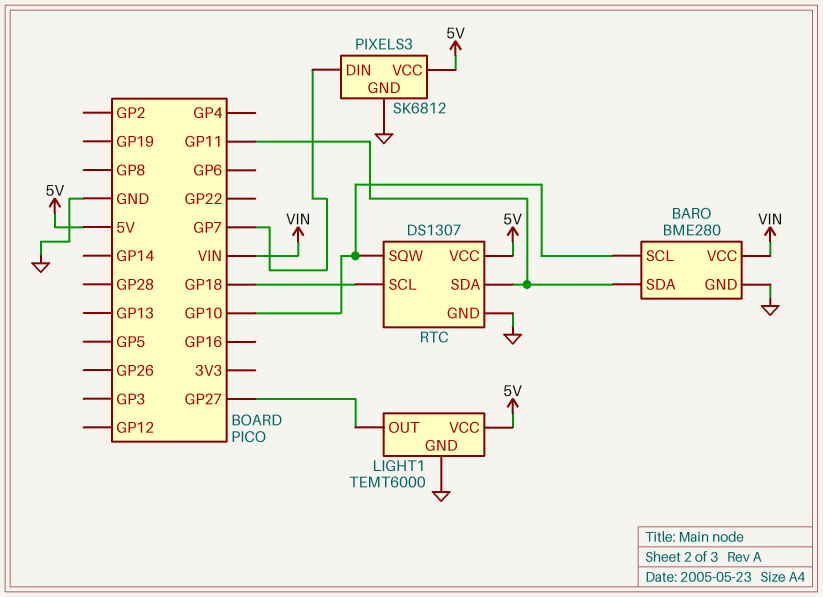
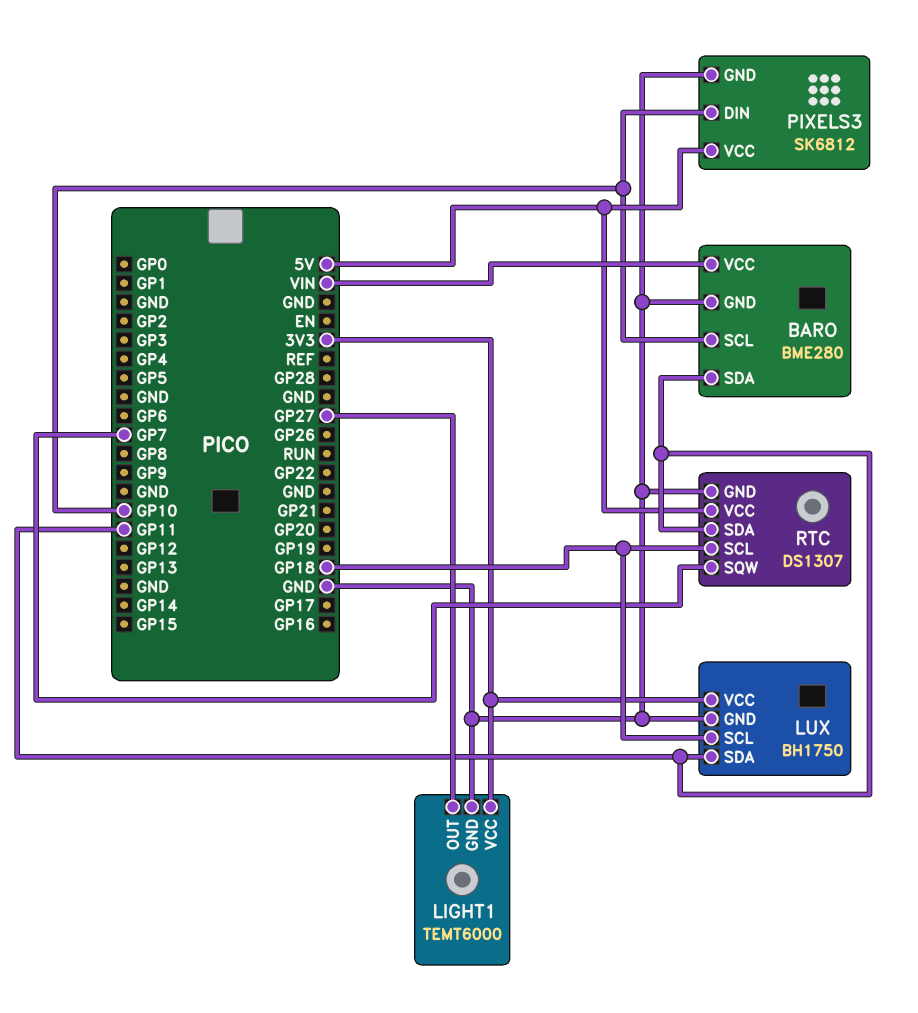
LIGHT1 pin VCC: 5V -> 3V3
LUX: none -> BH1750
LUX pin GND: none -> GND
LUX pin SCL: none -> GP18
LUX pin SDA: none -> GP11
LUX pin VCC: none -> 3V3
PIXELS3 pin DIN: GP7 -> GP10
RTC pin SQW: GP10 -> GP7

